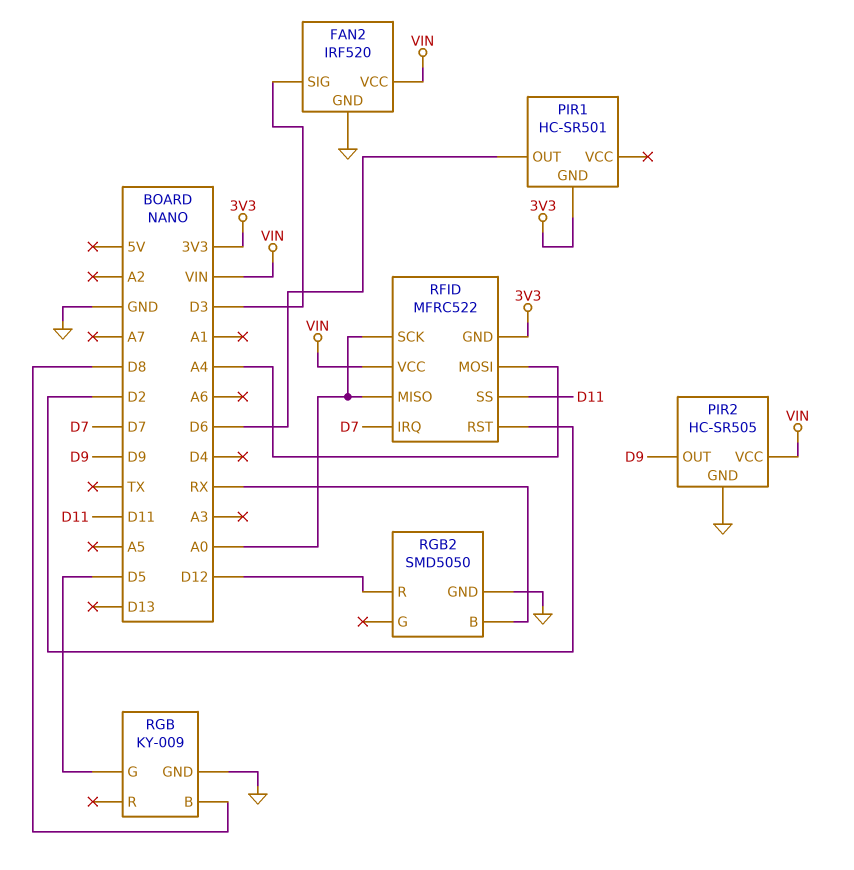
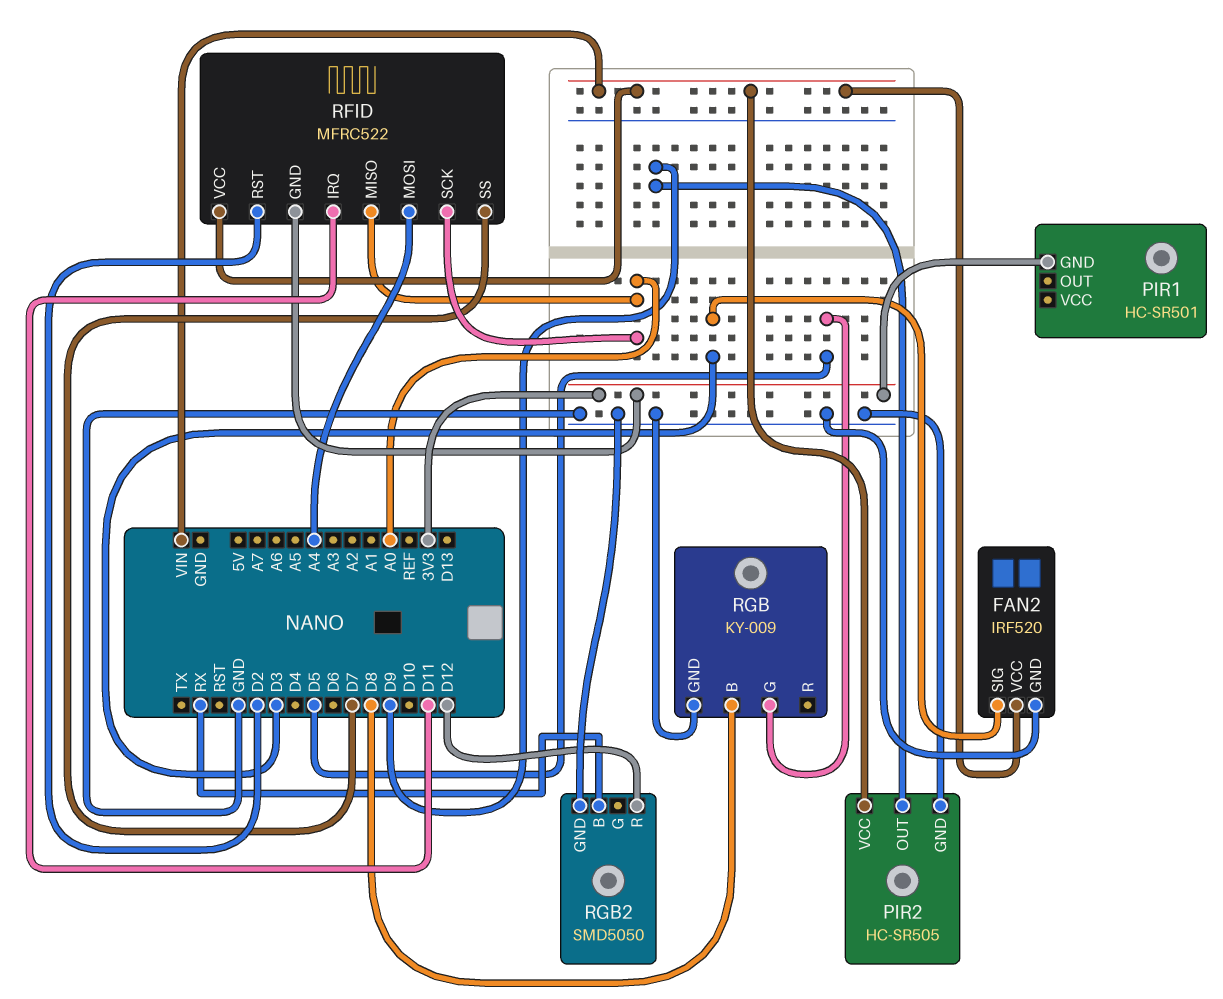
PIR1 pin OUT: D6 -> none
RFID pin IRQ: D7 -> D11
RFID pin SS: D11 -> D7

